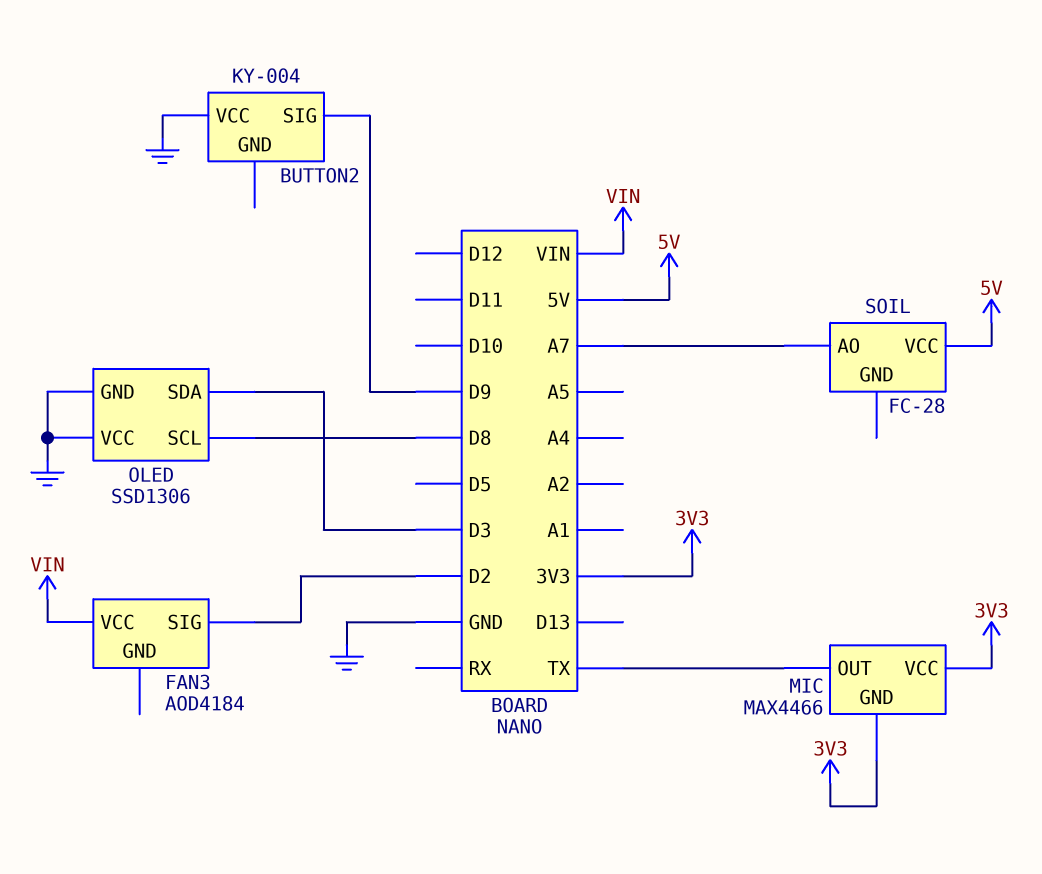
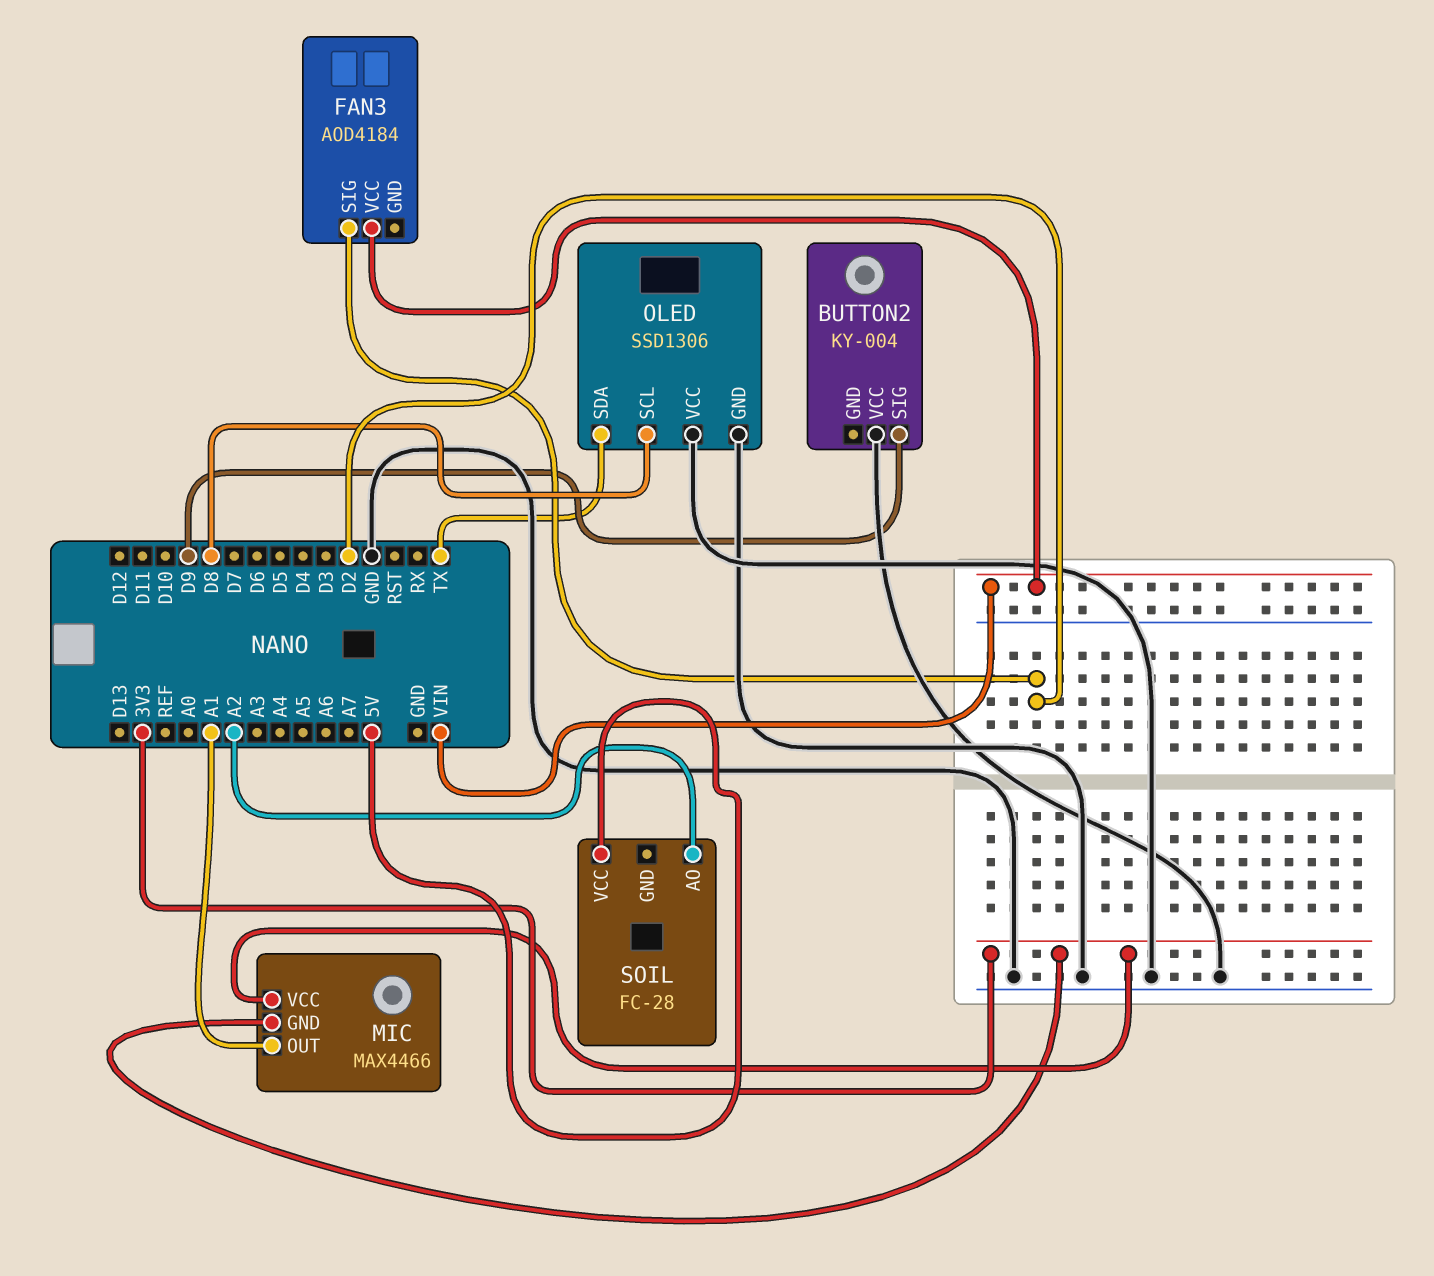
MIC pin OUT: TX -> A1
OLED pin SDA: D3 -> TX
SOIL pin AO: A7 -> A2

